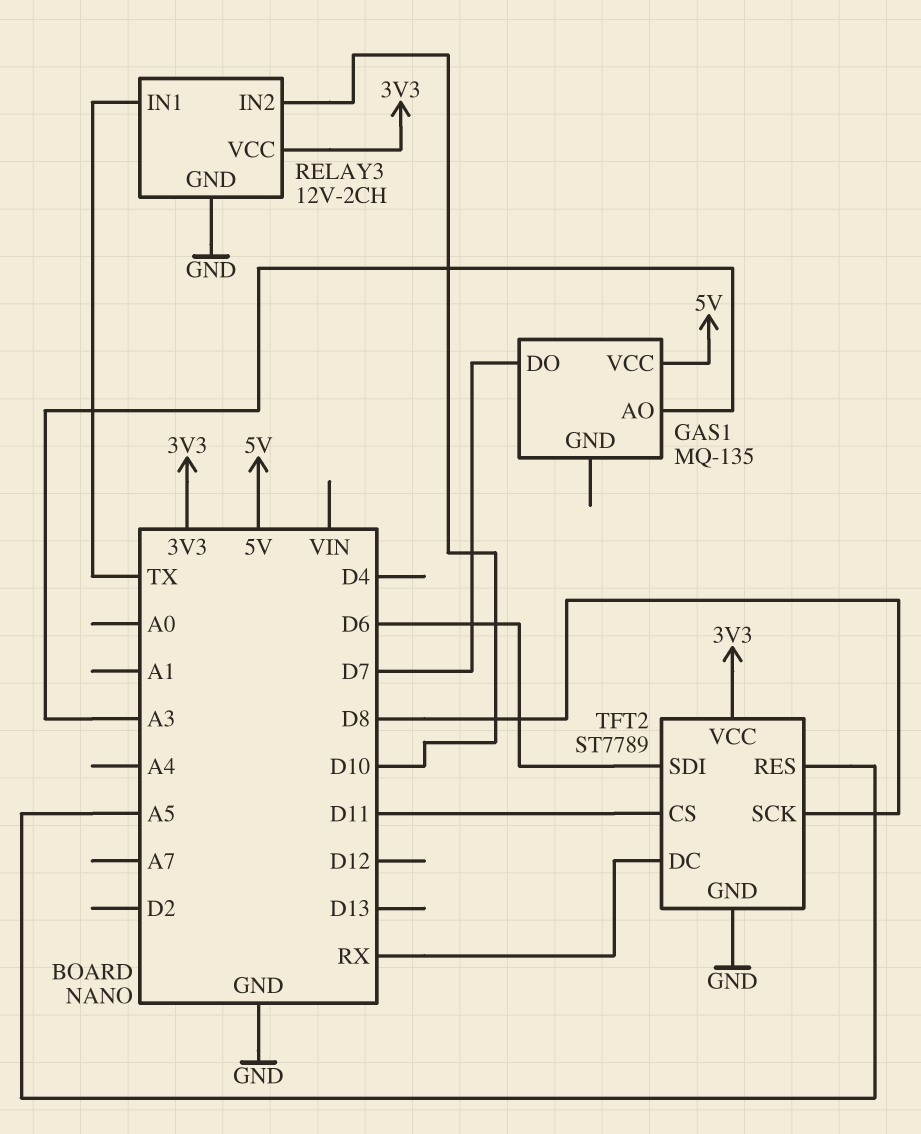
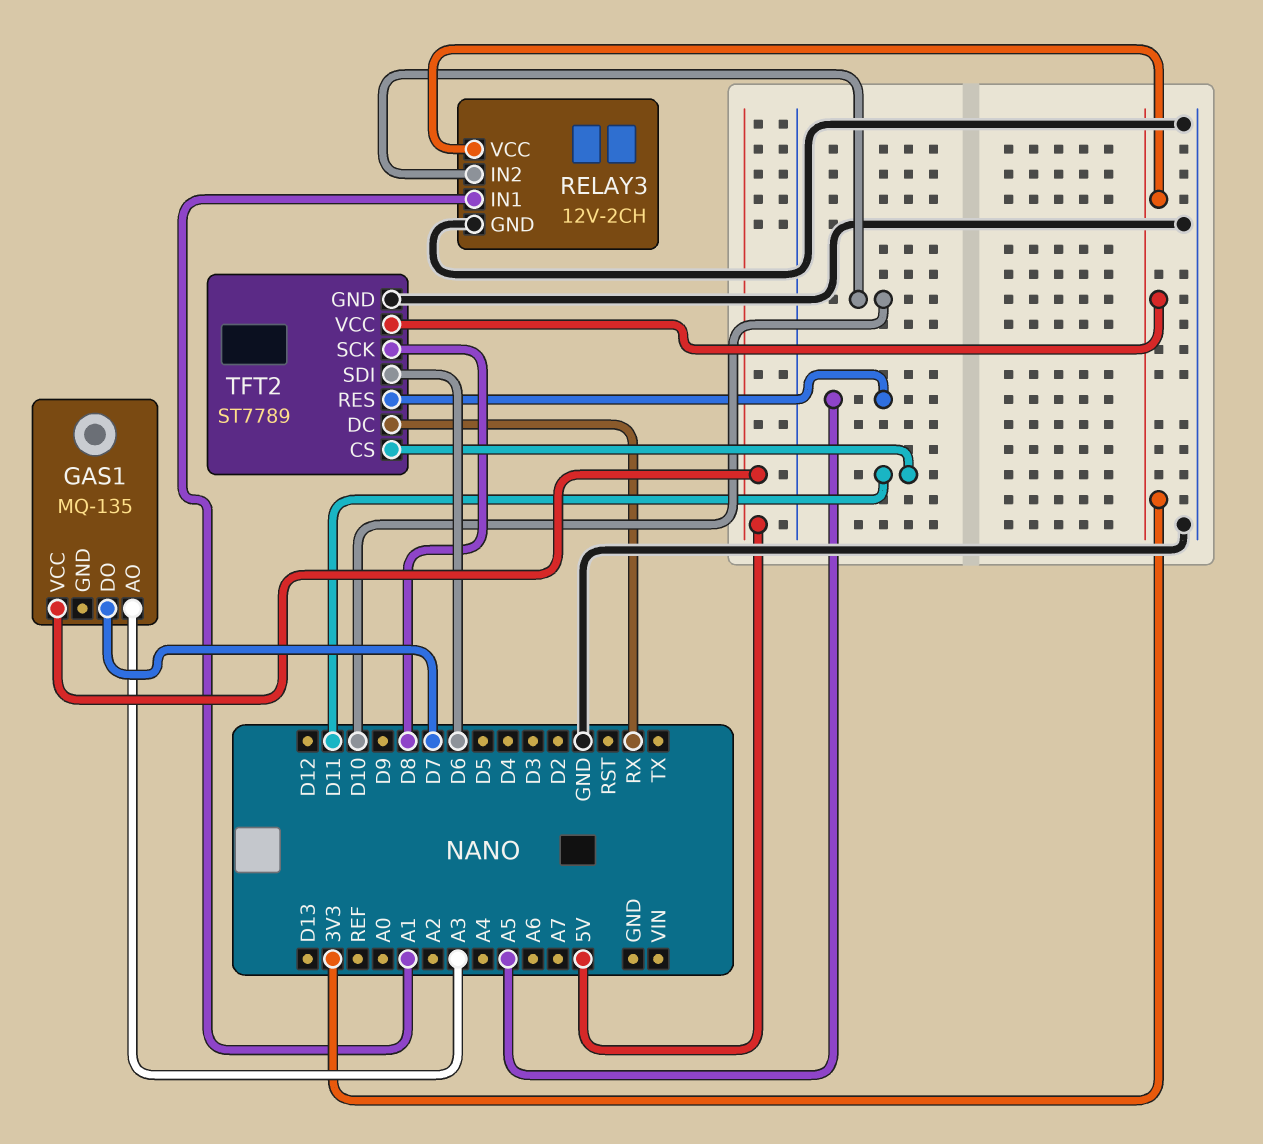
RELAY3 pin IN1: TX -> A1

